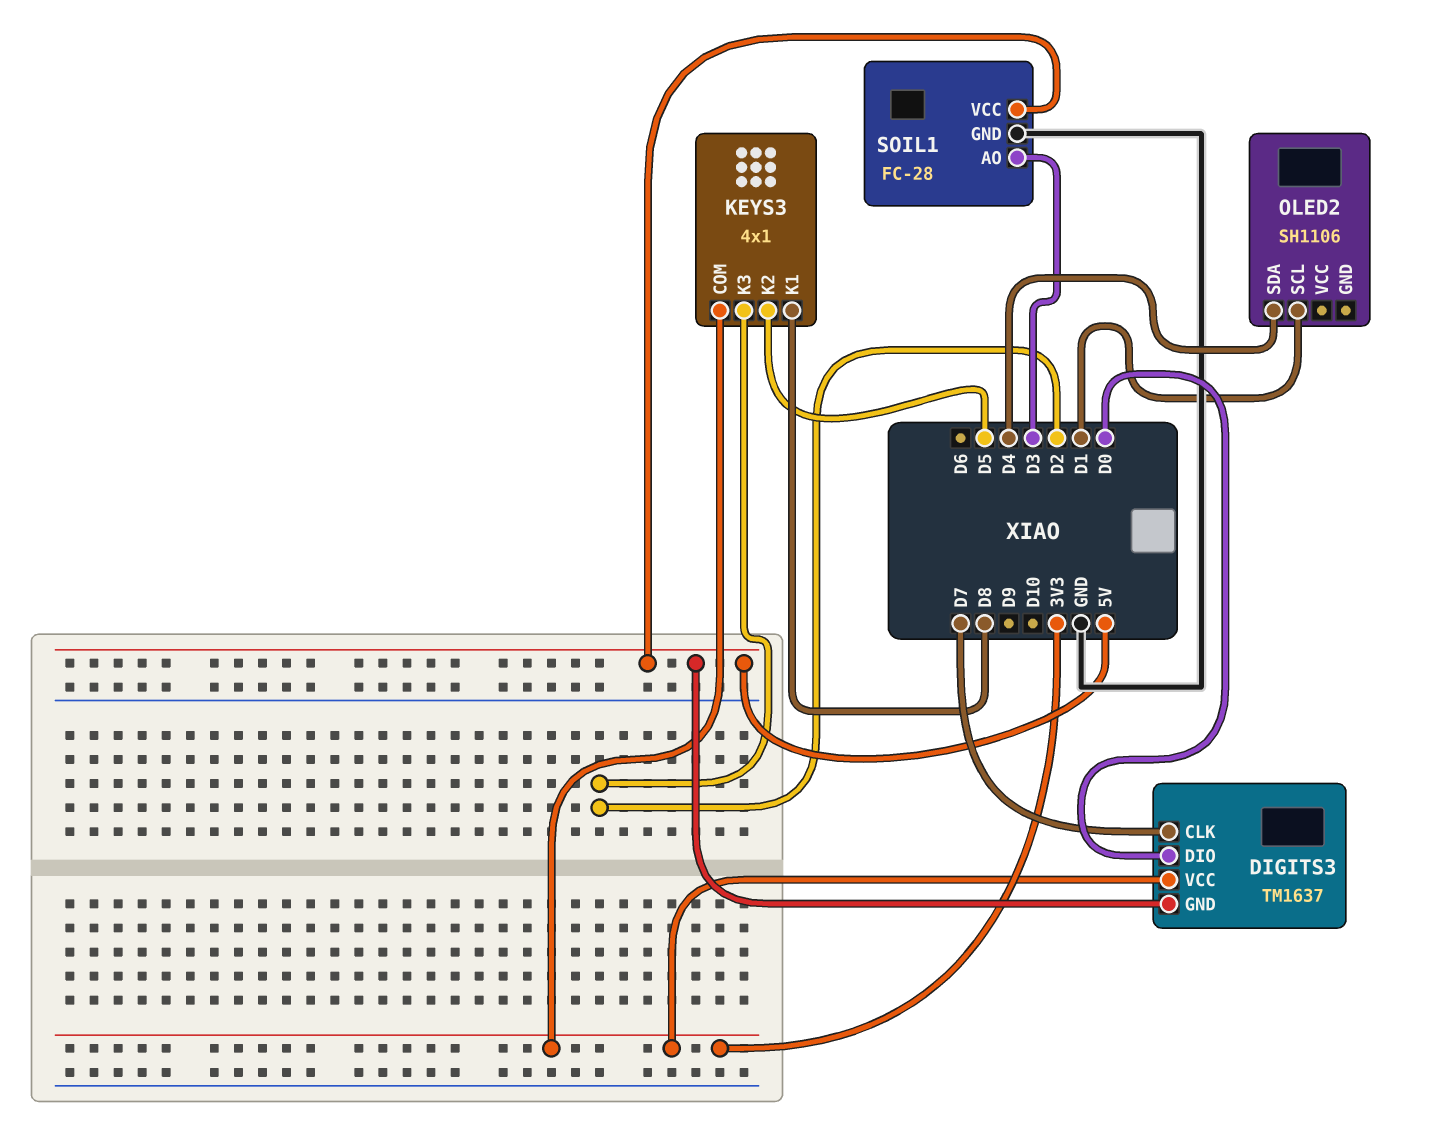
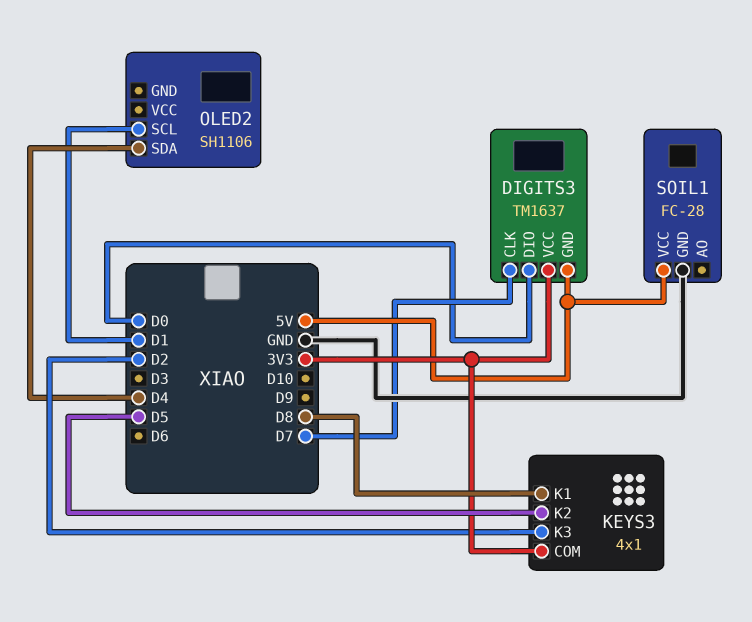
SOIL1 pin AO: D3 -> none

